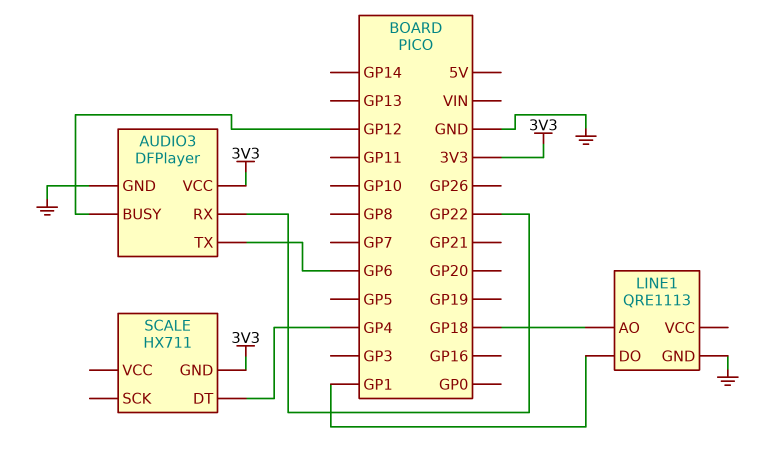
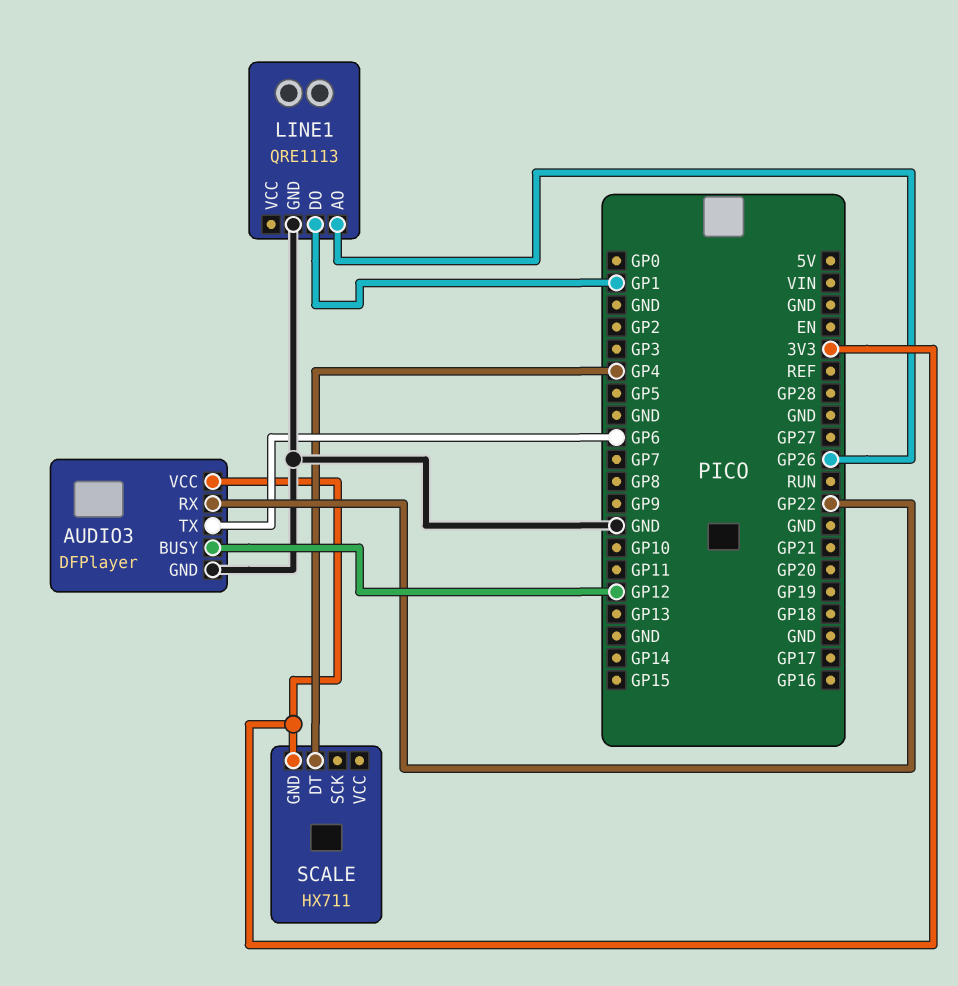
LINE1 pin AO: GP18 -> GP26

